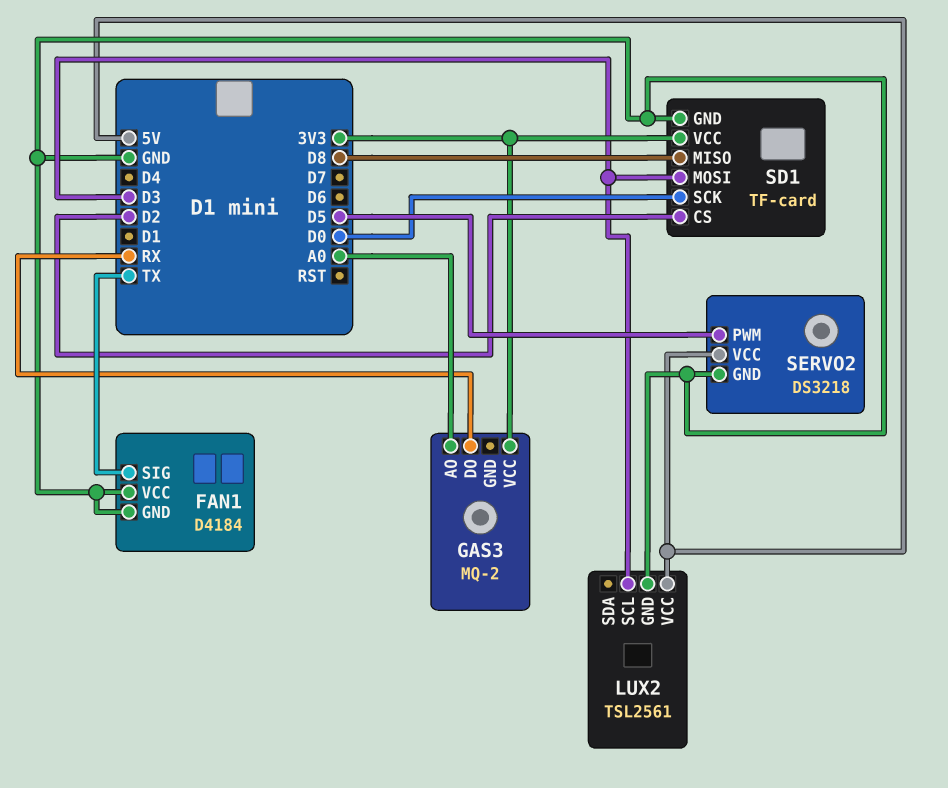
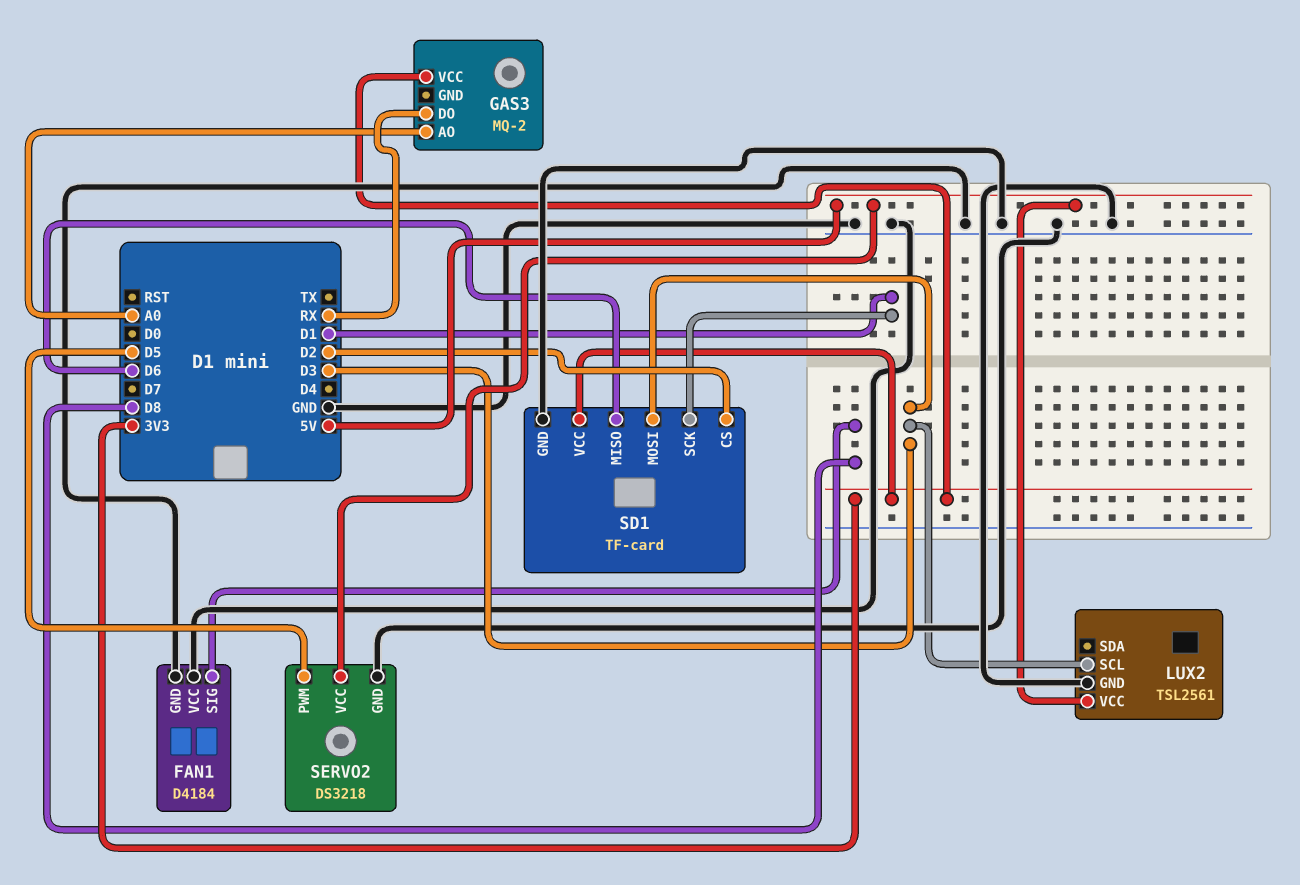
FAN1 pin SIG: TX -> D8
SD1 pin MISO: D8 -> D6
SD1 pin SCK: D0 -> D1

